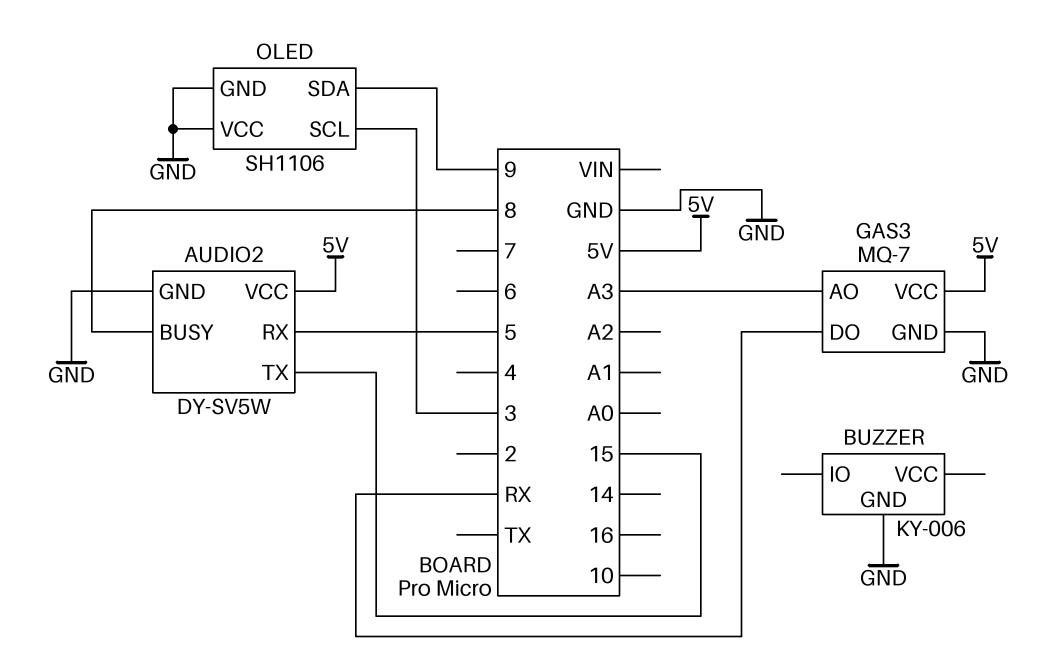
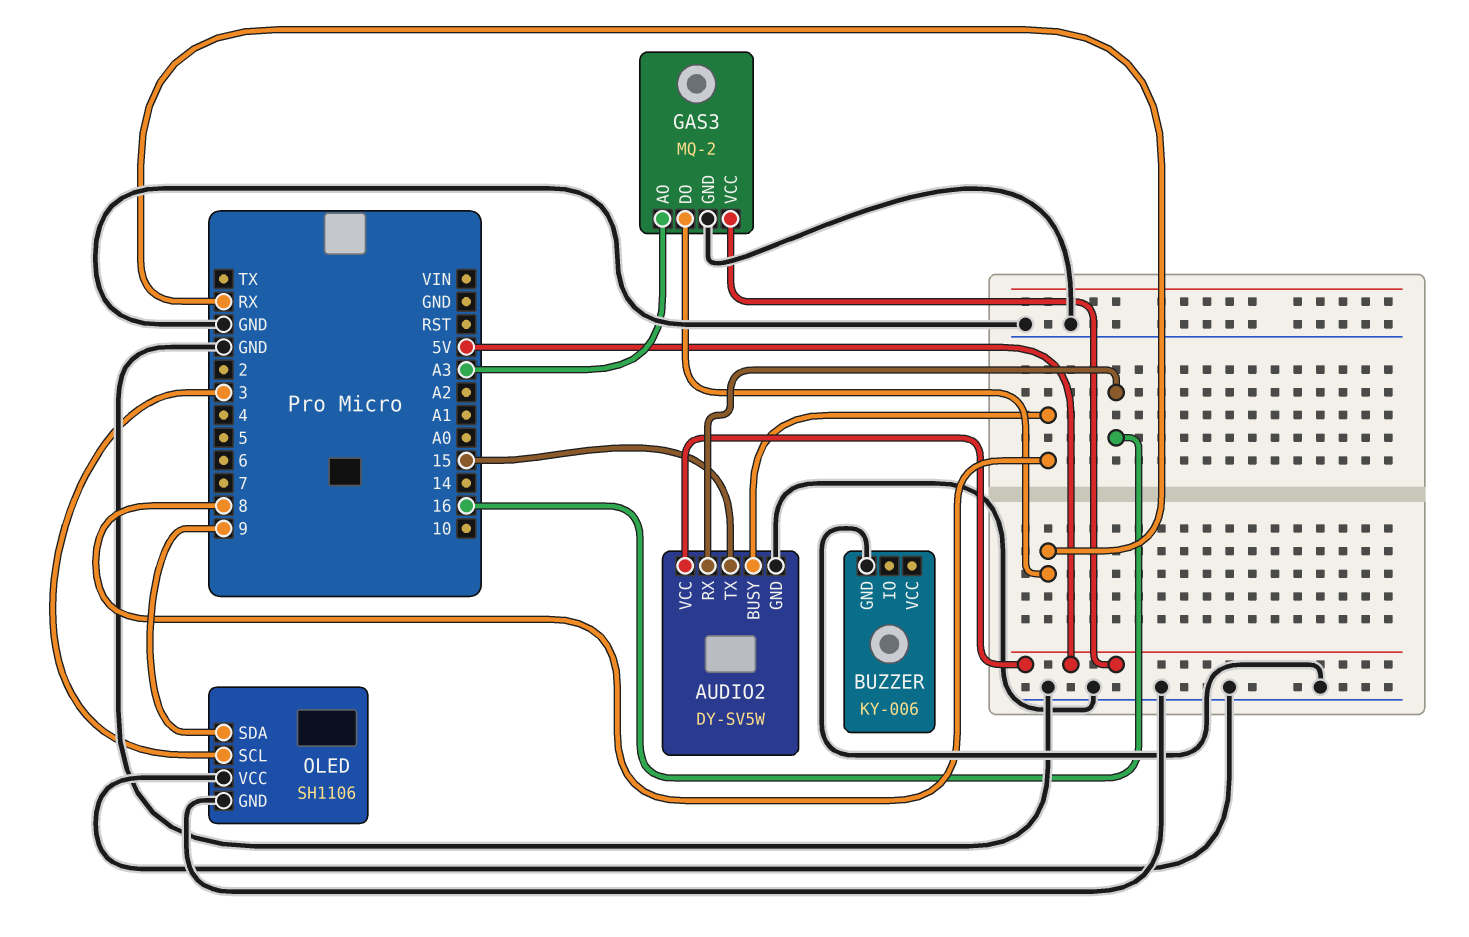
AUDIO2 pin RX: 5 -> 16
GAS3: MQ-7 -> MQ-2

